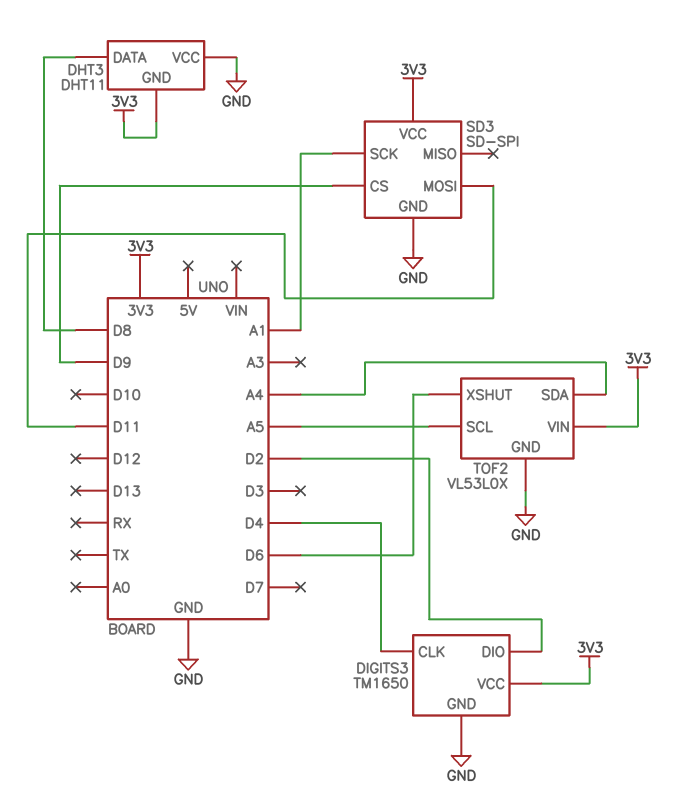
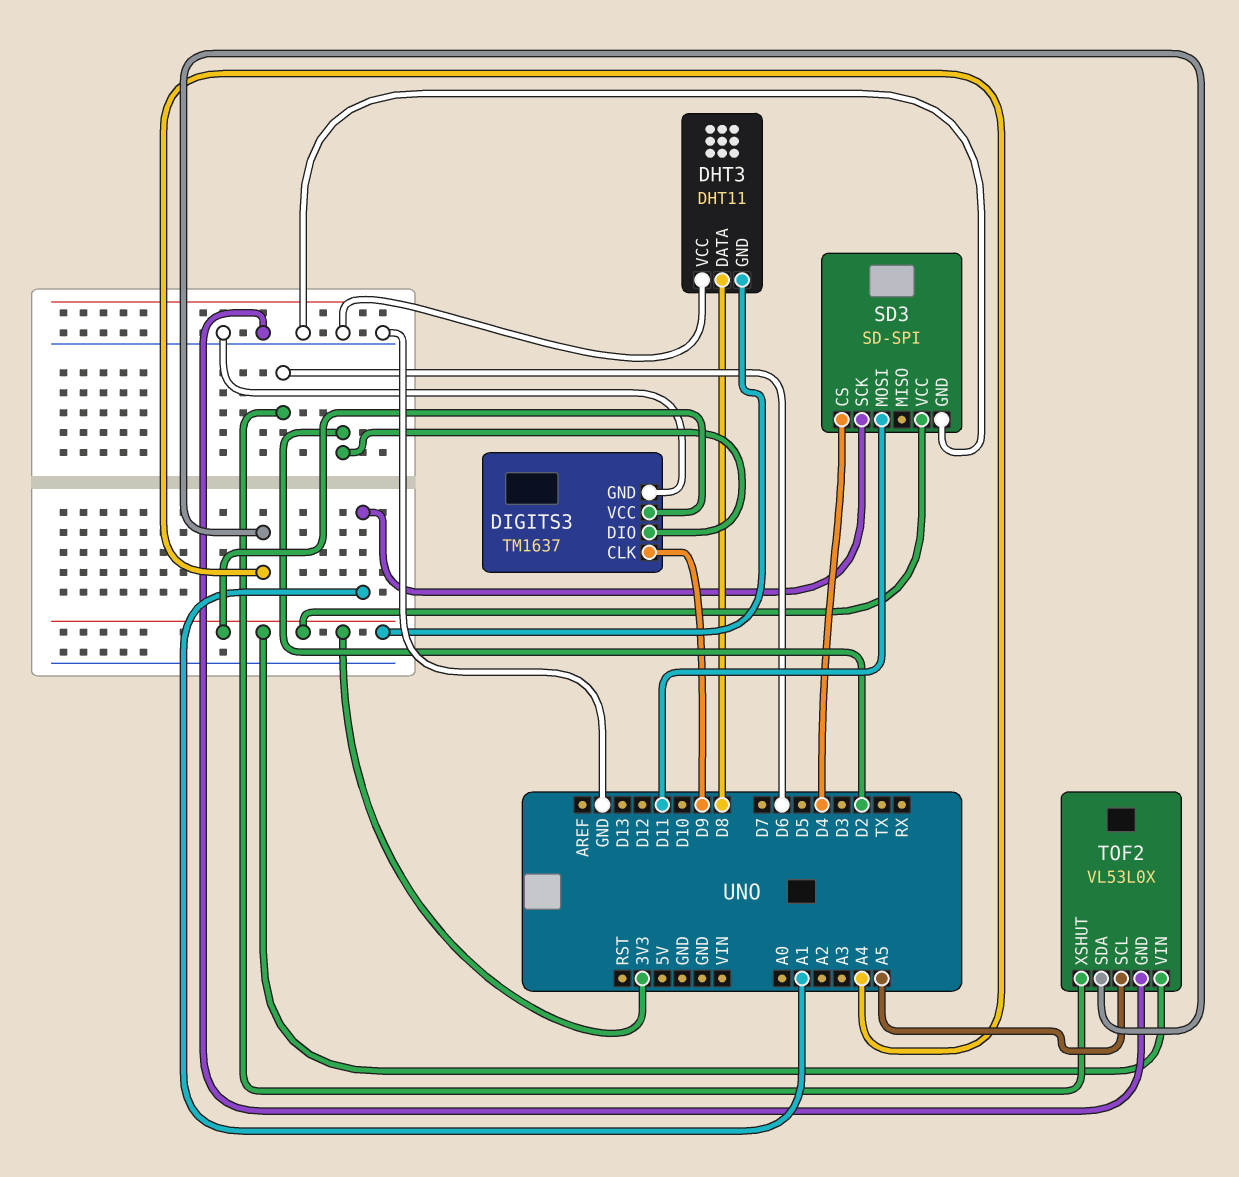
DIGITS3: TM1650 -> TM1637
DIGITS3 pin CLK: D4 -> D9
SD3 pin CS: D9 -> D4

